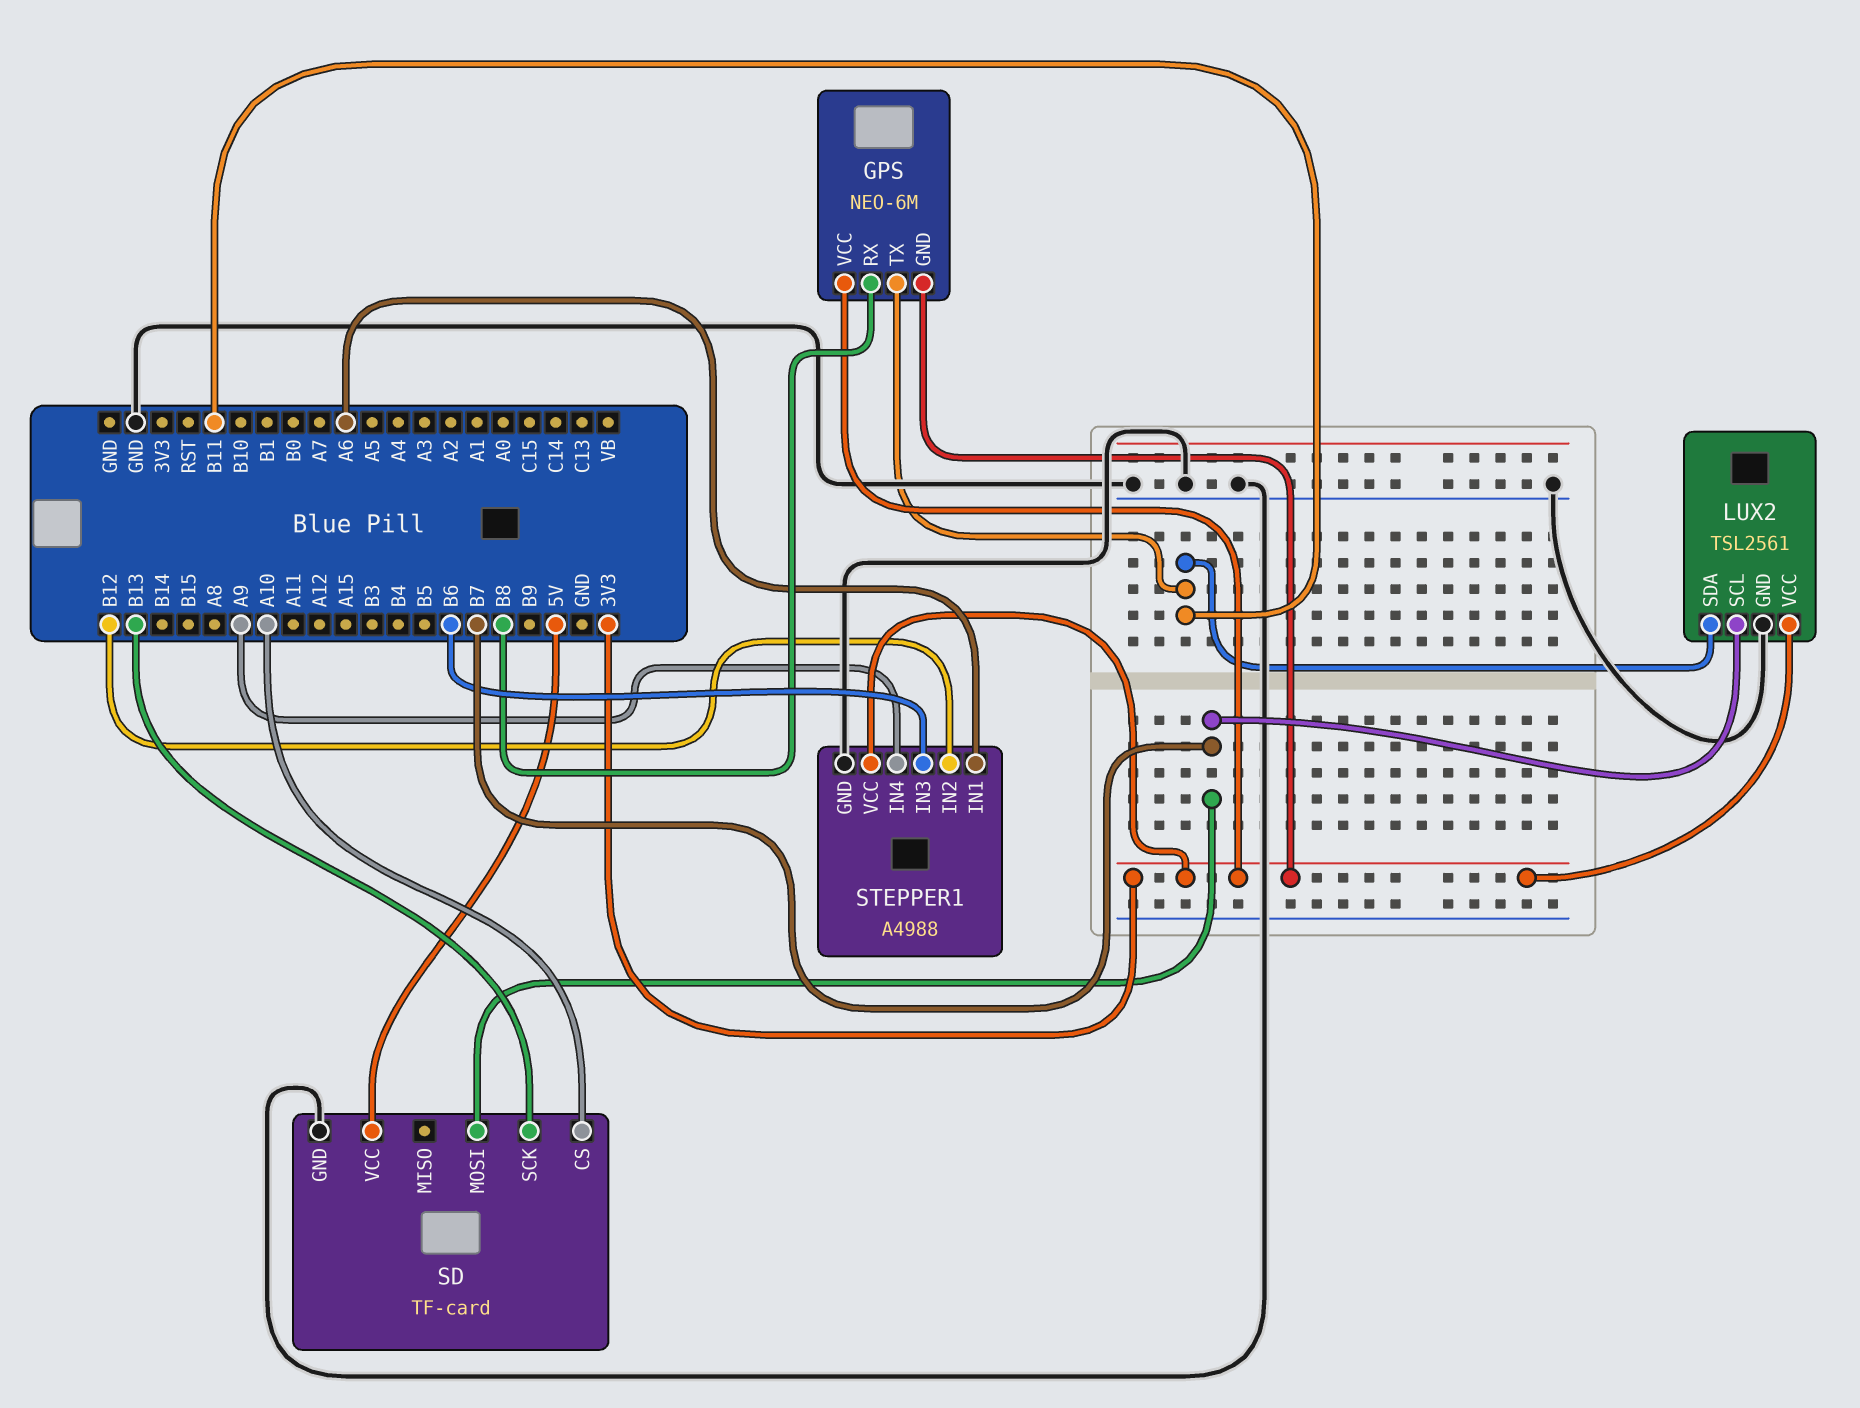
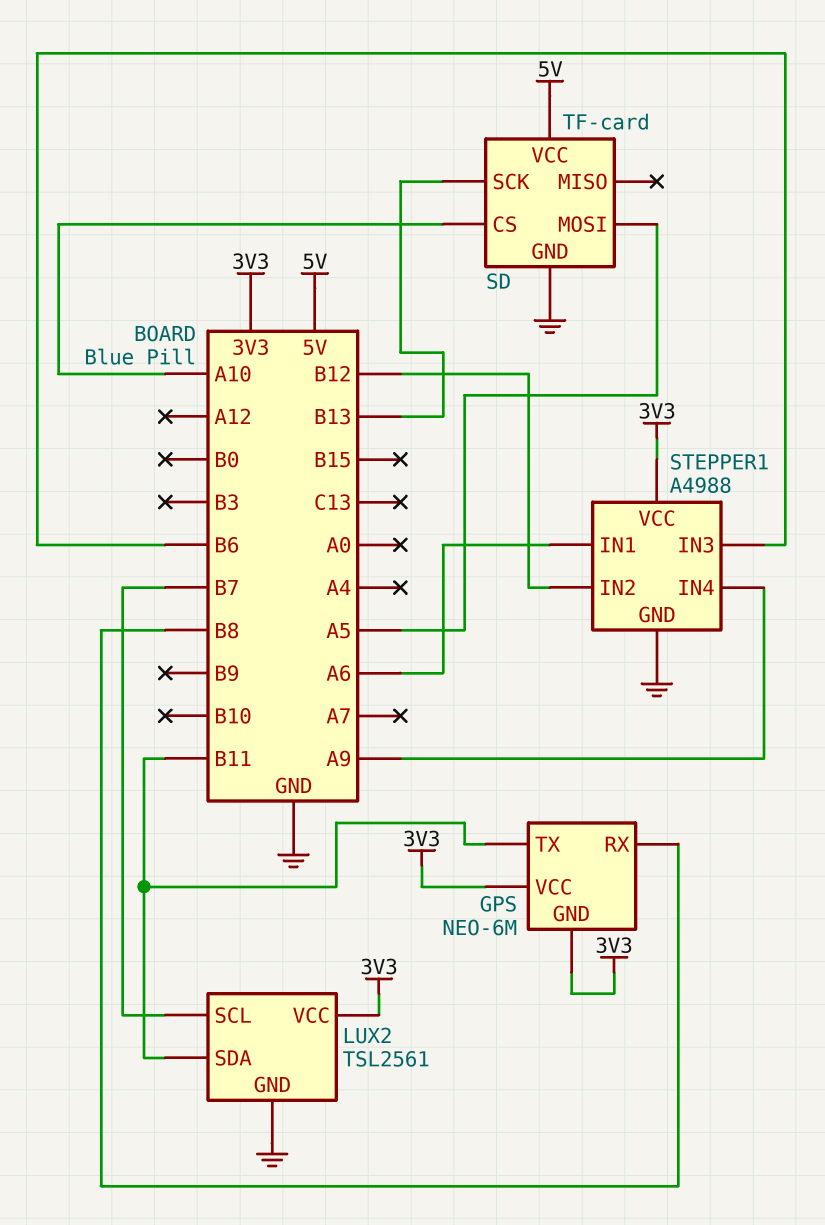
SD pin MOSI: B7 -> A5

